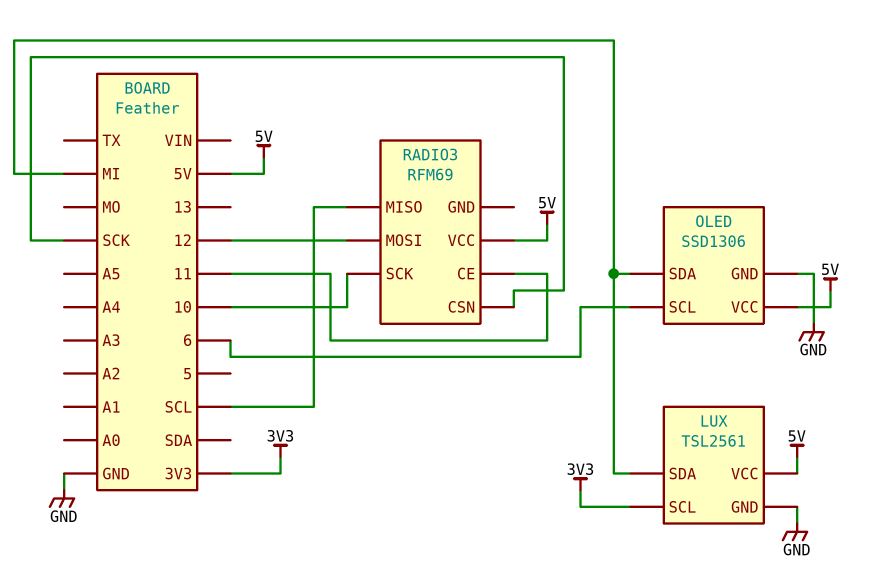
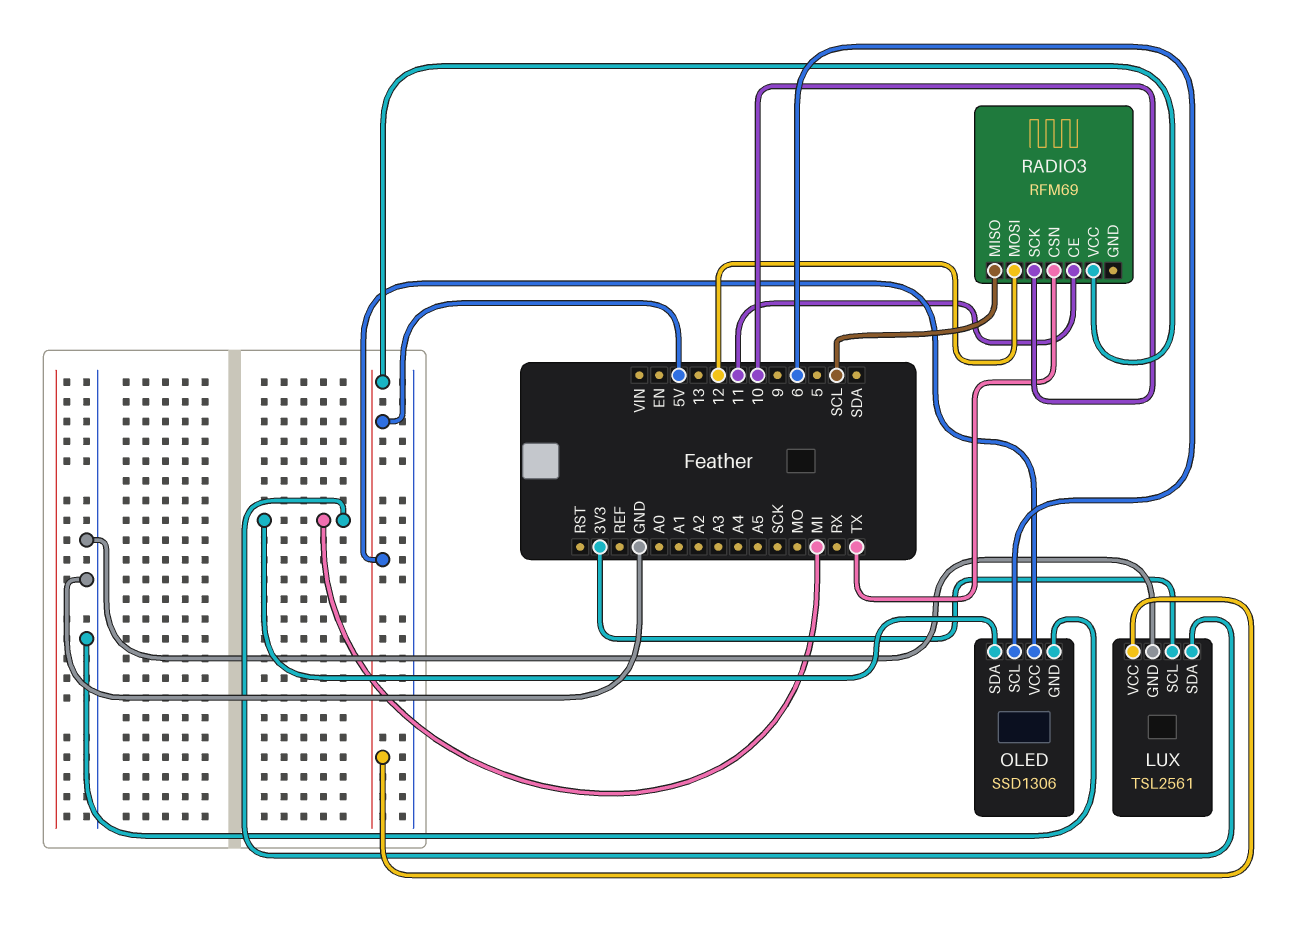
RADIO3 pin CSN: SCK -> TX

